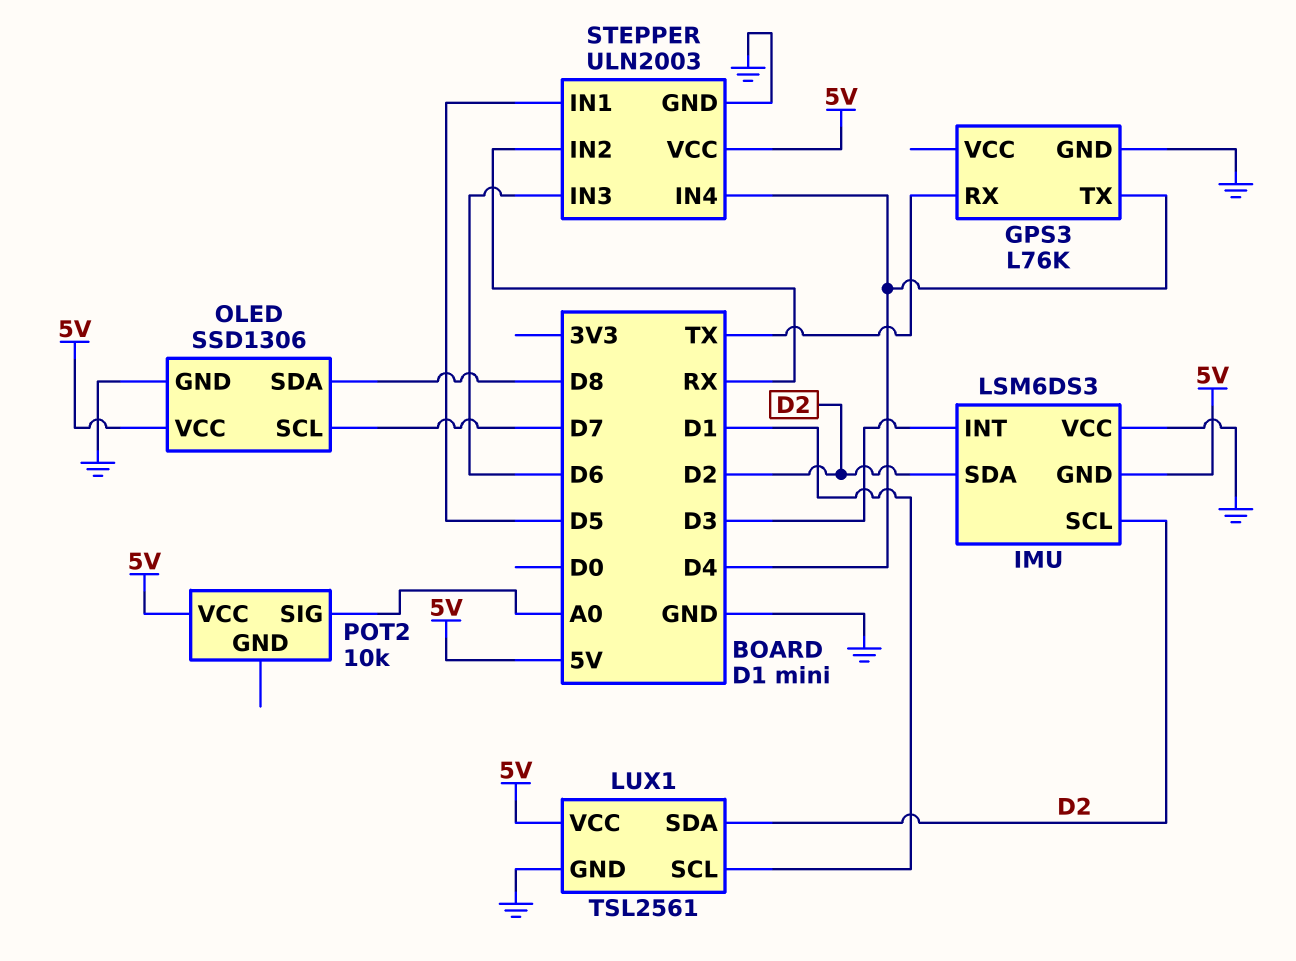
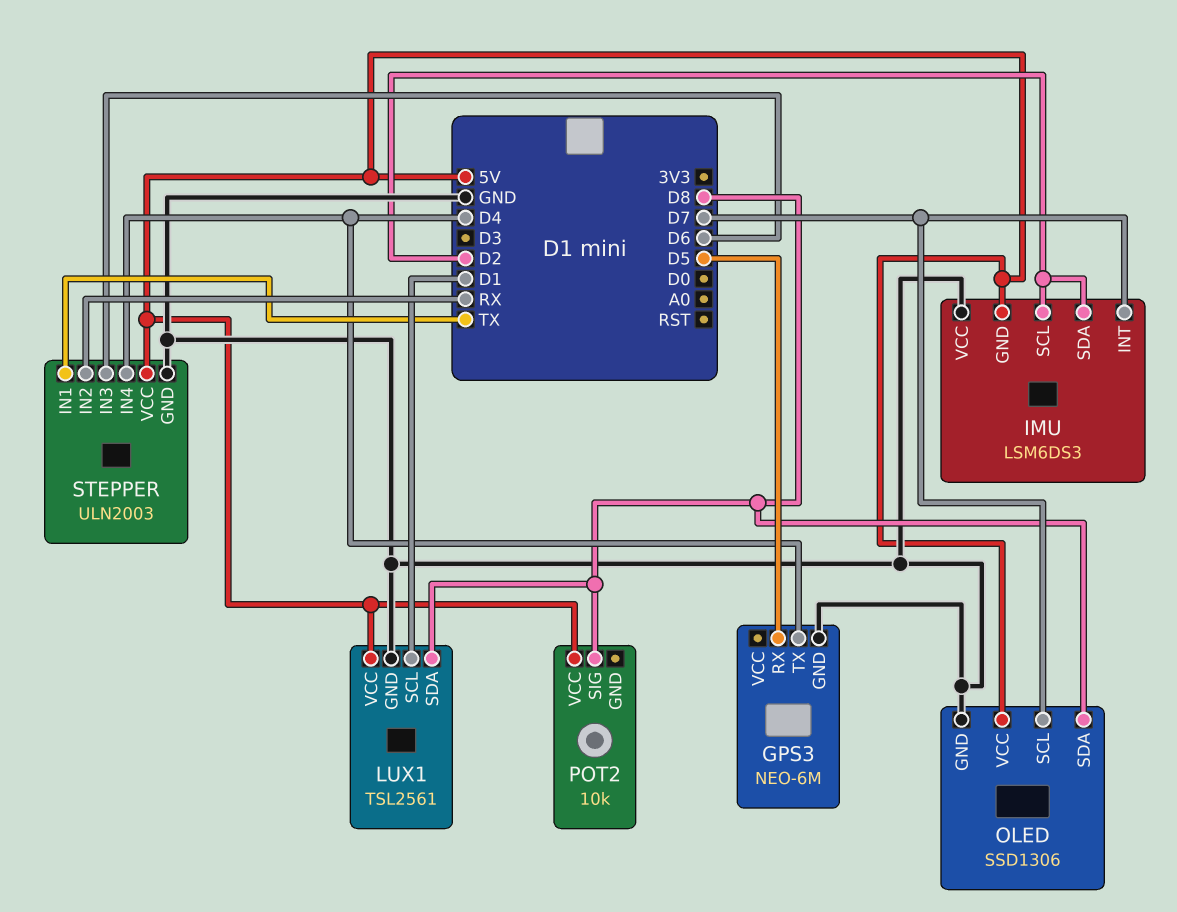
GPS3: L76K -> NEO-6M
GPS3 pin RX: TX -> D5
IMU pin INT: D3 -> D7
LUX1 pin SDA: D2 -> D8
POT2 pin SIG: A0 -> D8
STEPPER pin IN1: D5 -> TX

